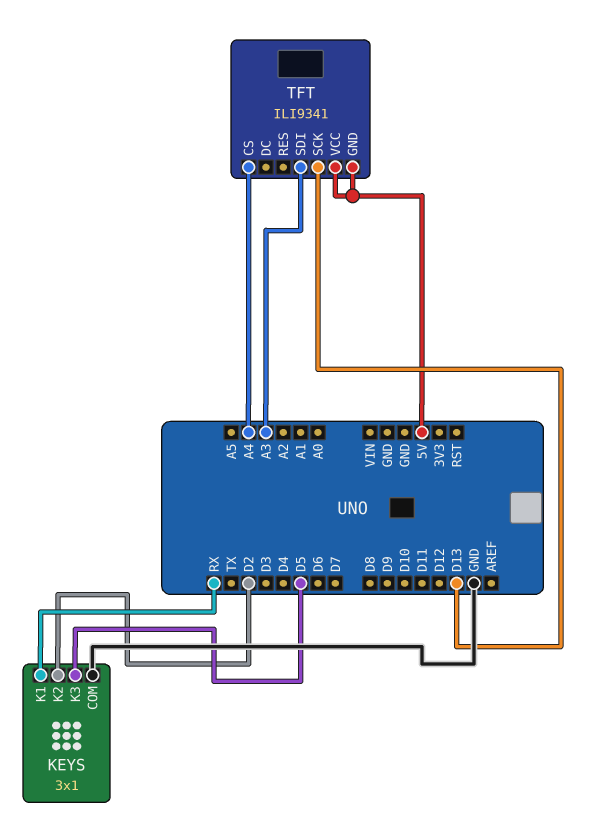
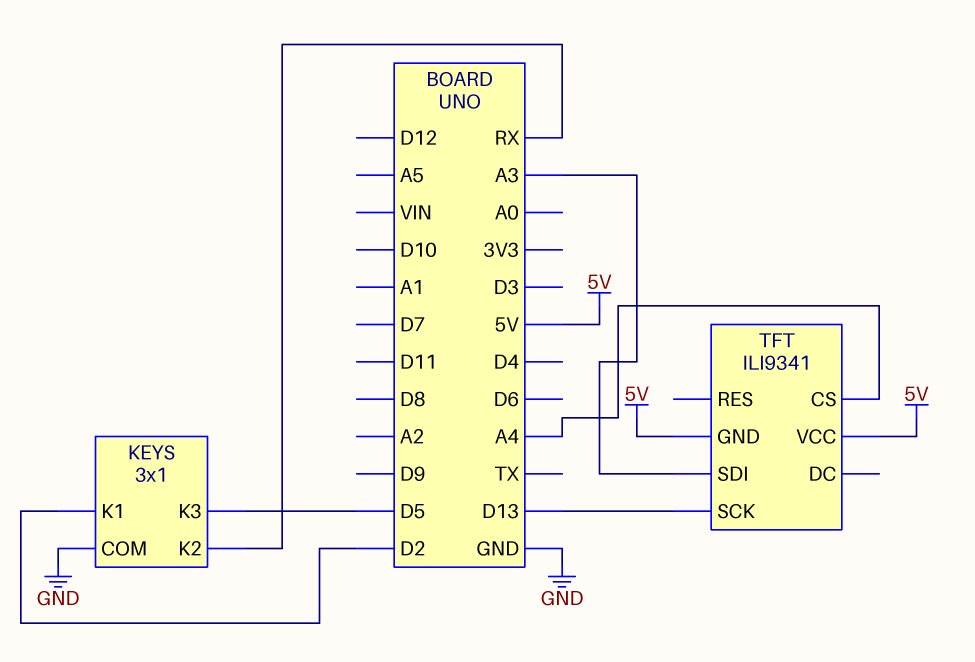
KEYS pin K1: RX -> D2
KEYS pin K2: D2 -> RX

